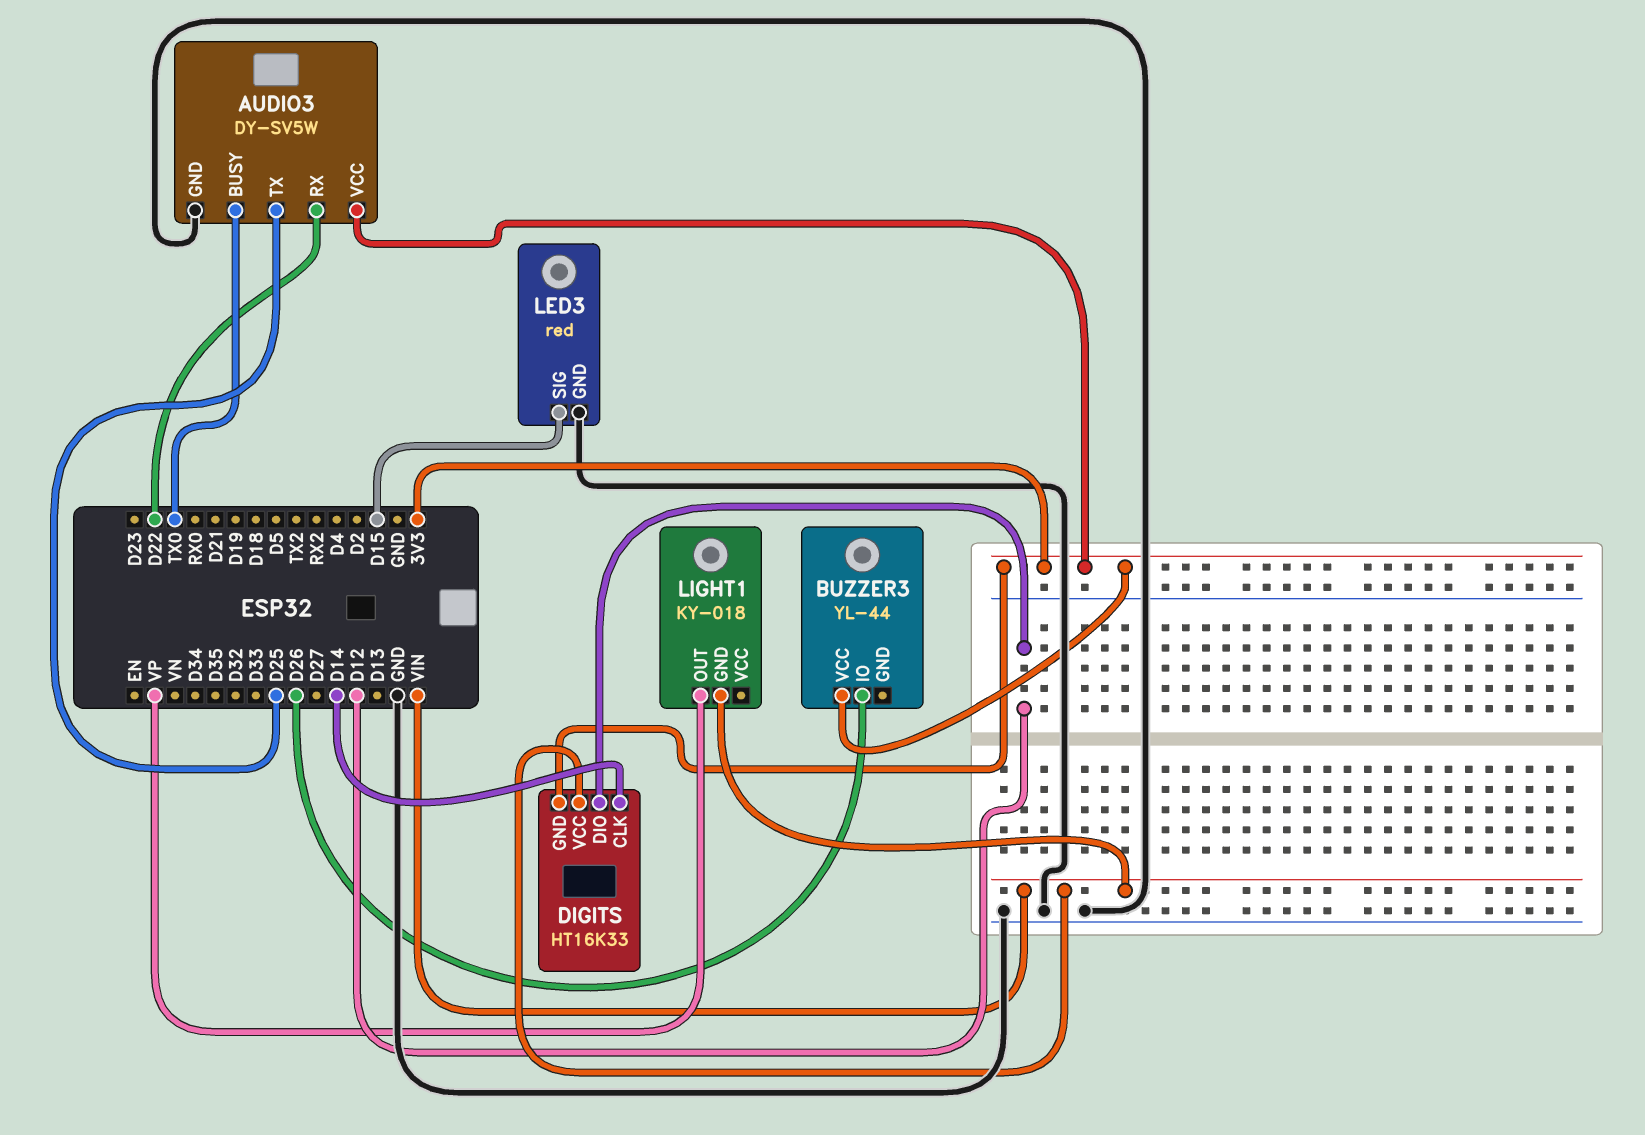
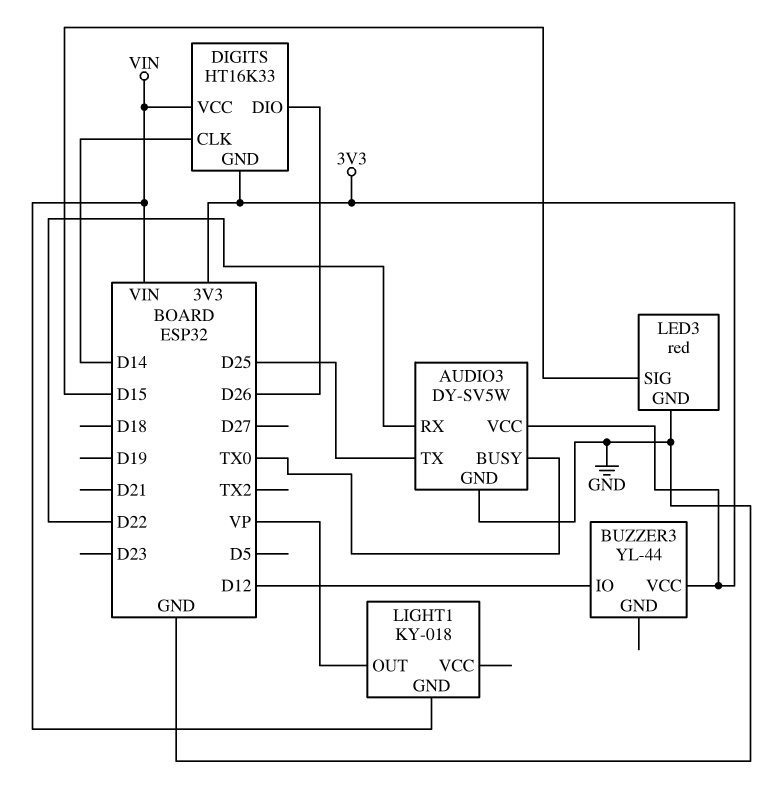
BUZZER3 pin IO: D26 -> D12
DIGITS pin DIO: D12 -> D26

